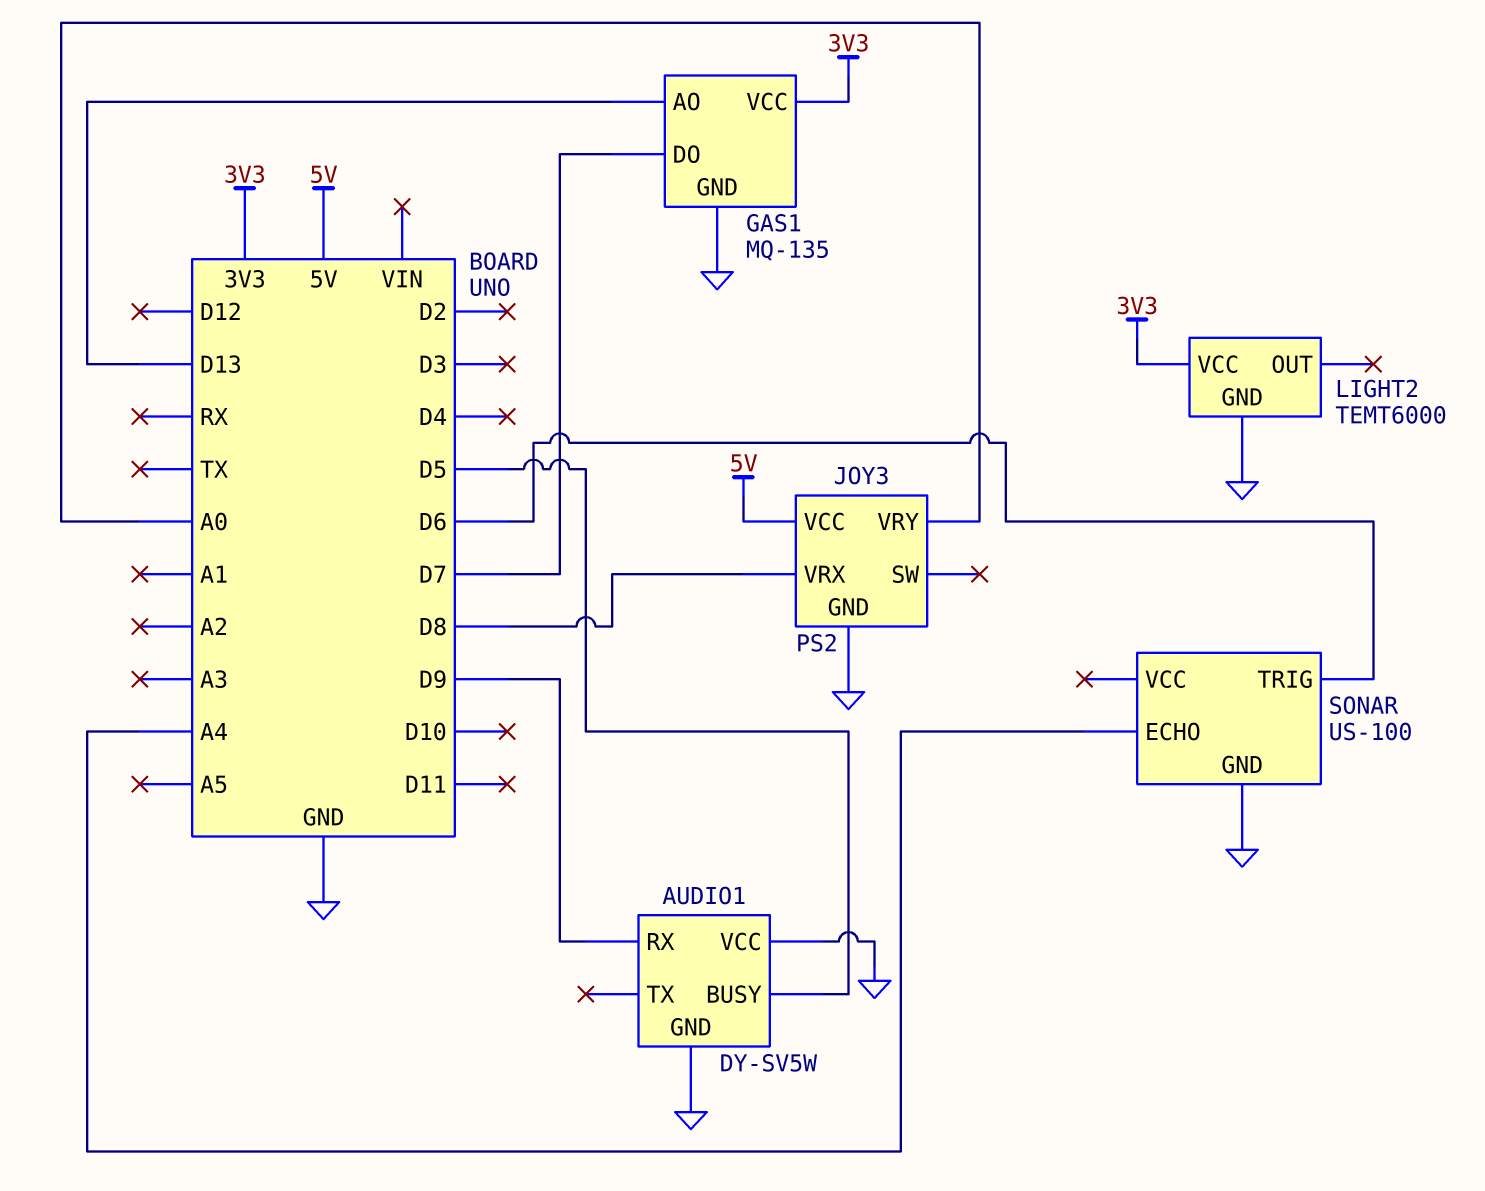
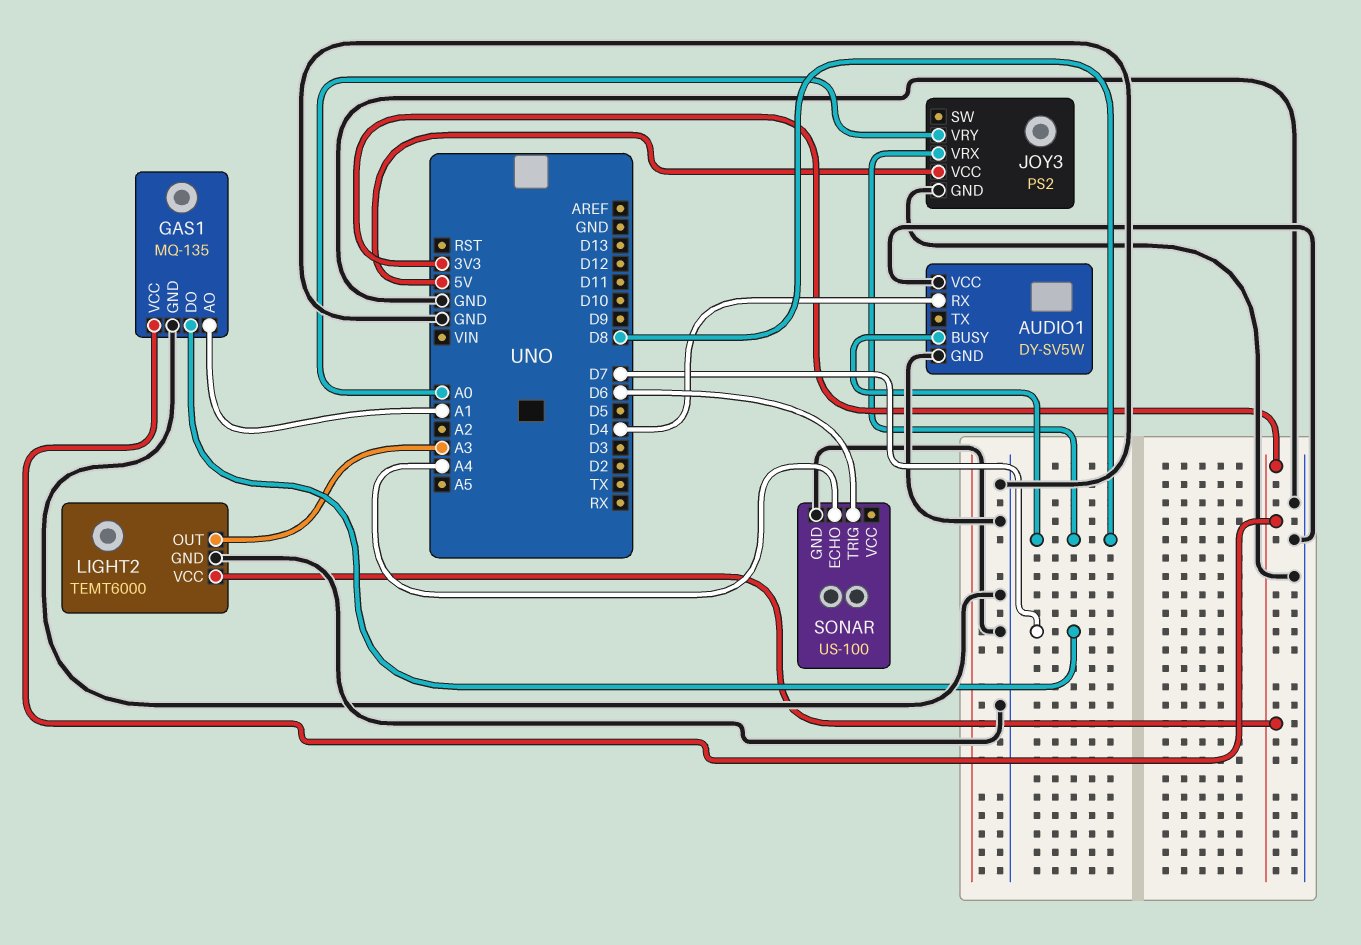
AUDIO1 pin BUSY: D5 -> D8
AUDIO1 pin RX: D9 -> D4
GAS1 pin AO: D13 -> A1
LIGHT2 pin OUT: none -> A3

